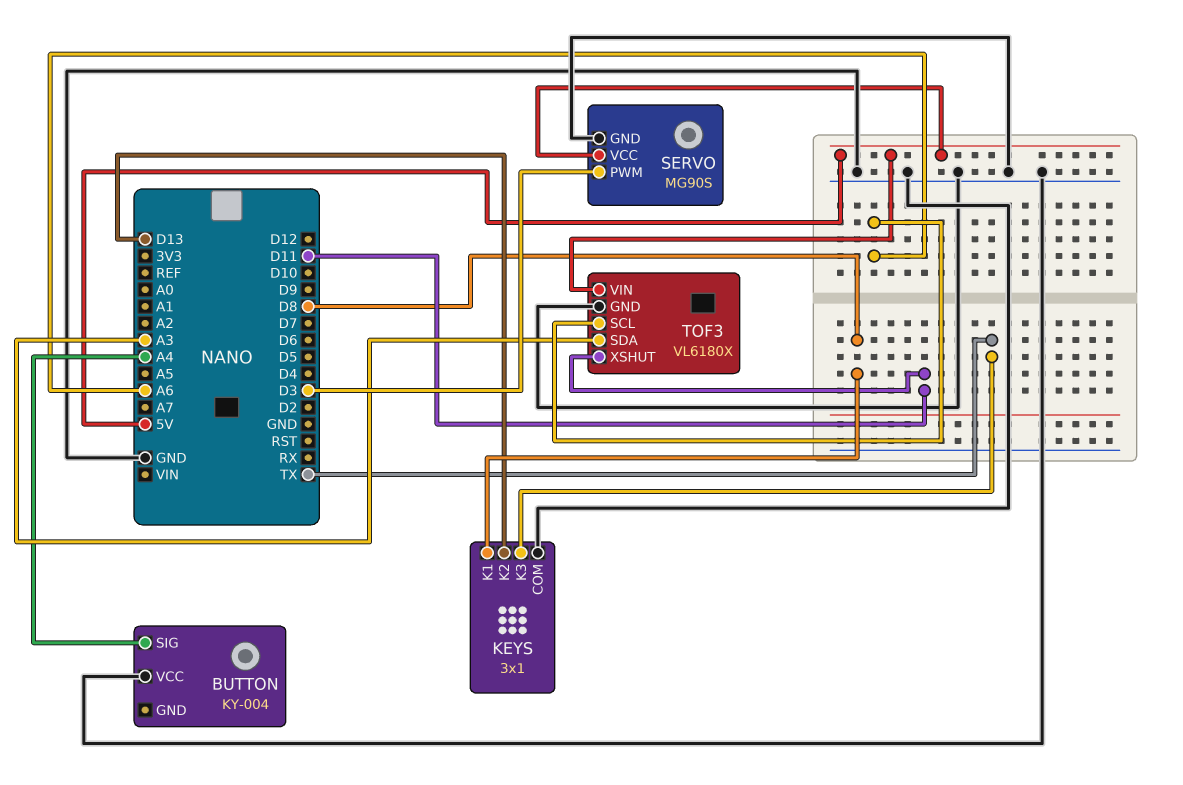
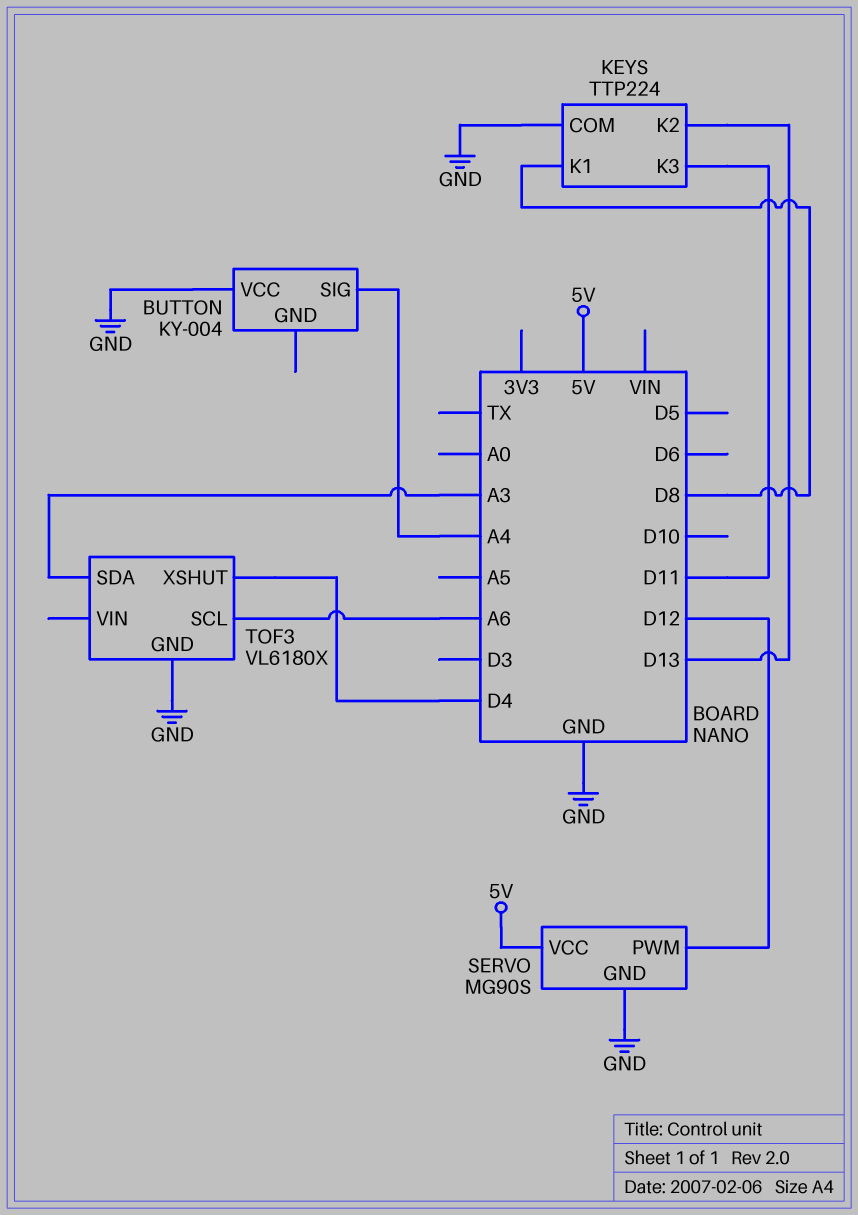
KEYS: 3x1 -> TTP224
KEYS pin K3: TX -> D11
SERVO pin PWM: D3 -> D12
TOF3 pin VIN: 5V -> none
TOF3 pin XSHUT: D11 -> D4

